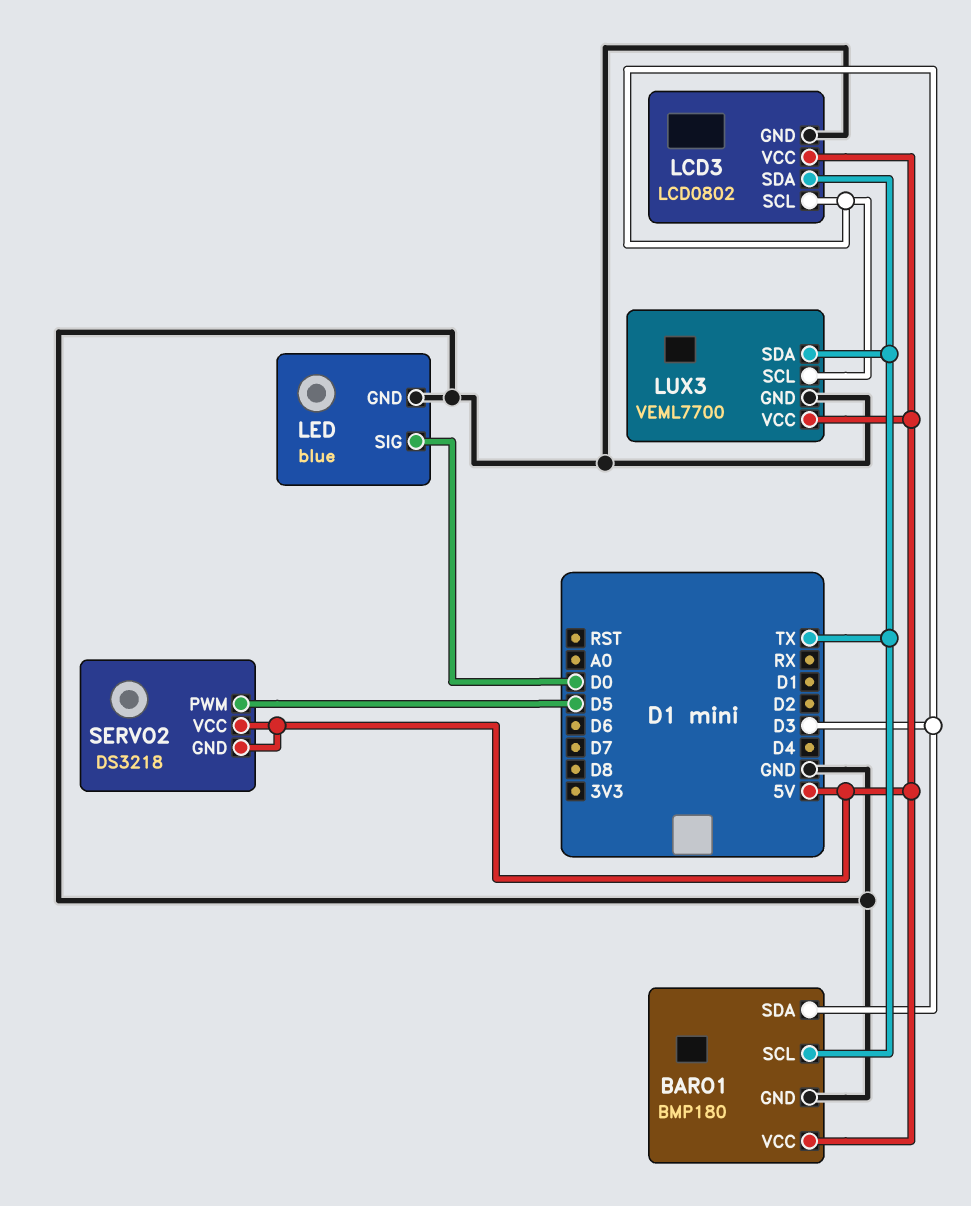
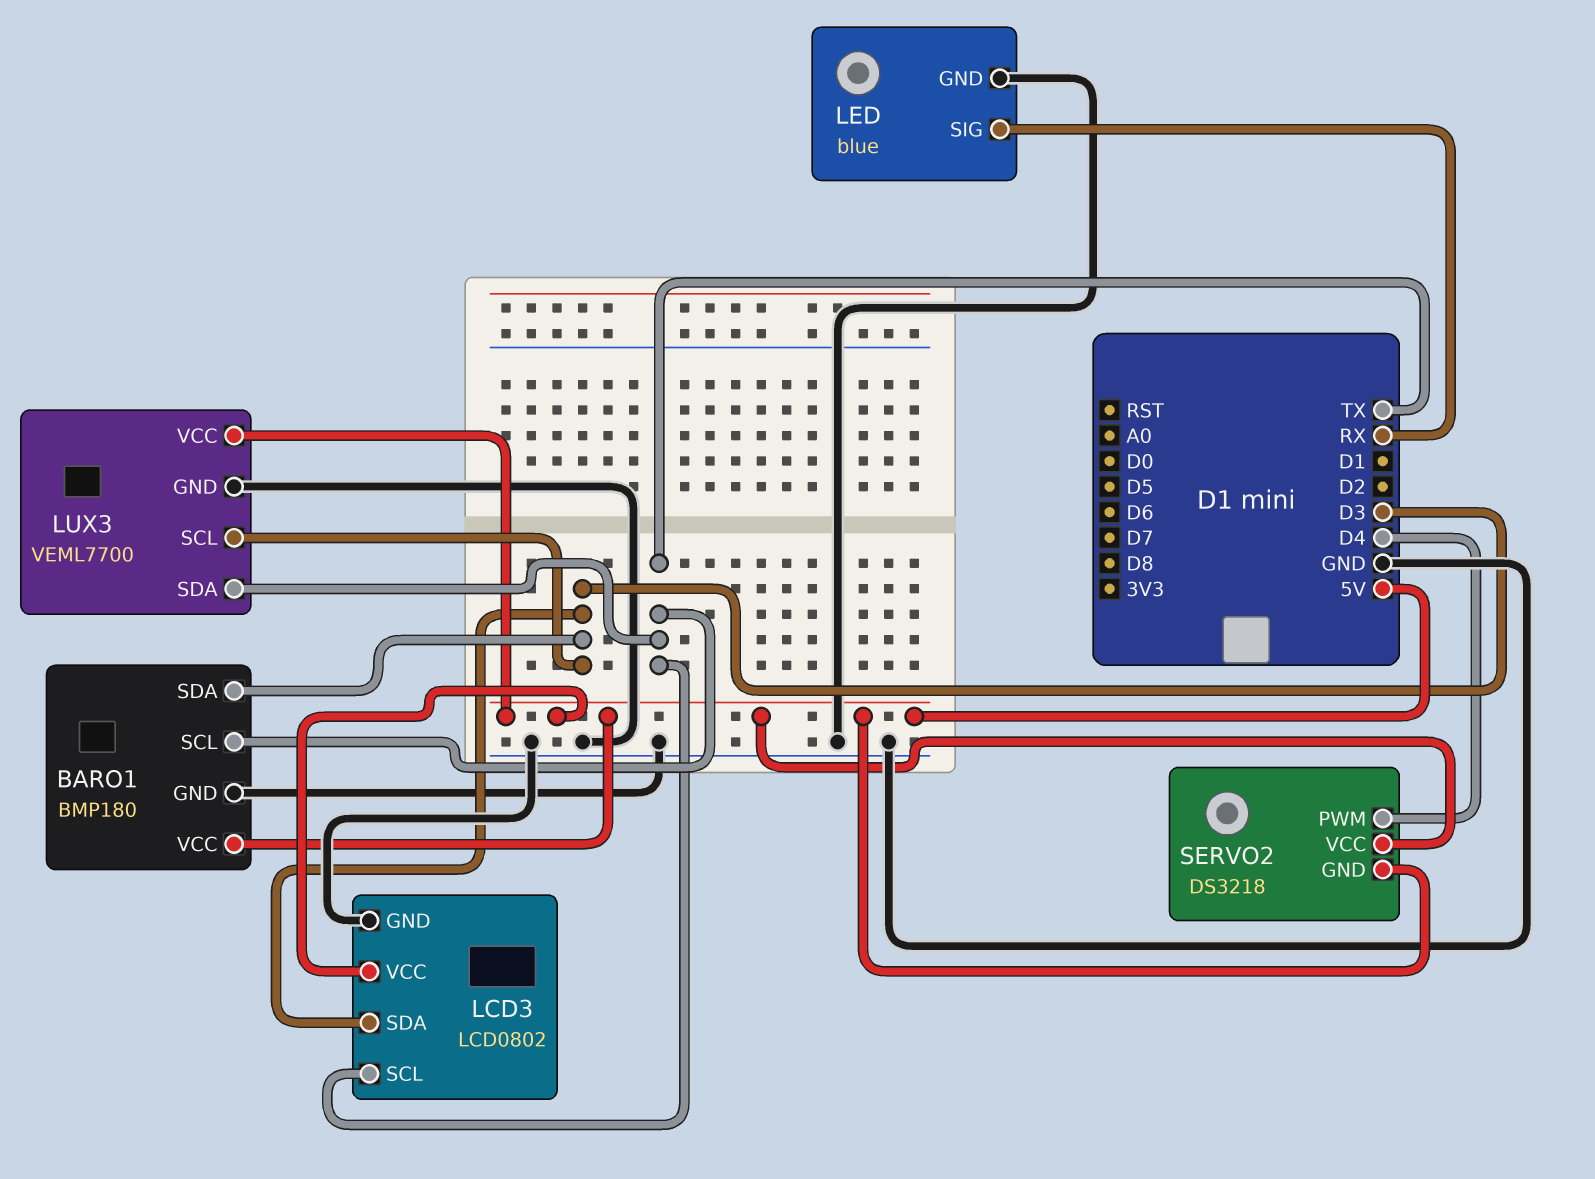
LCD3 pin SCL: D3 -> TX
LCD3 pin SDA: TX -> D3
LED pin SIG: D0 -> RX
SERVO2 pin PWM: D5 -> D4

